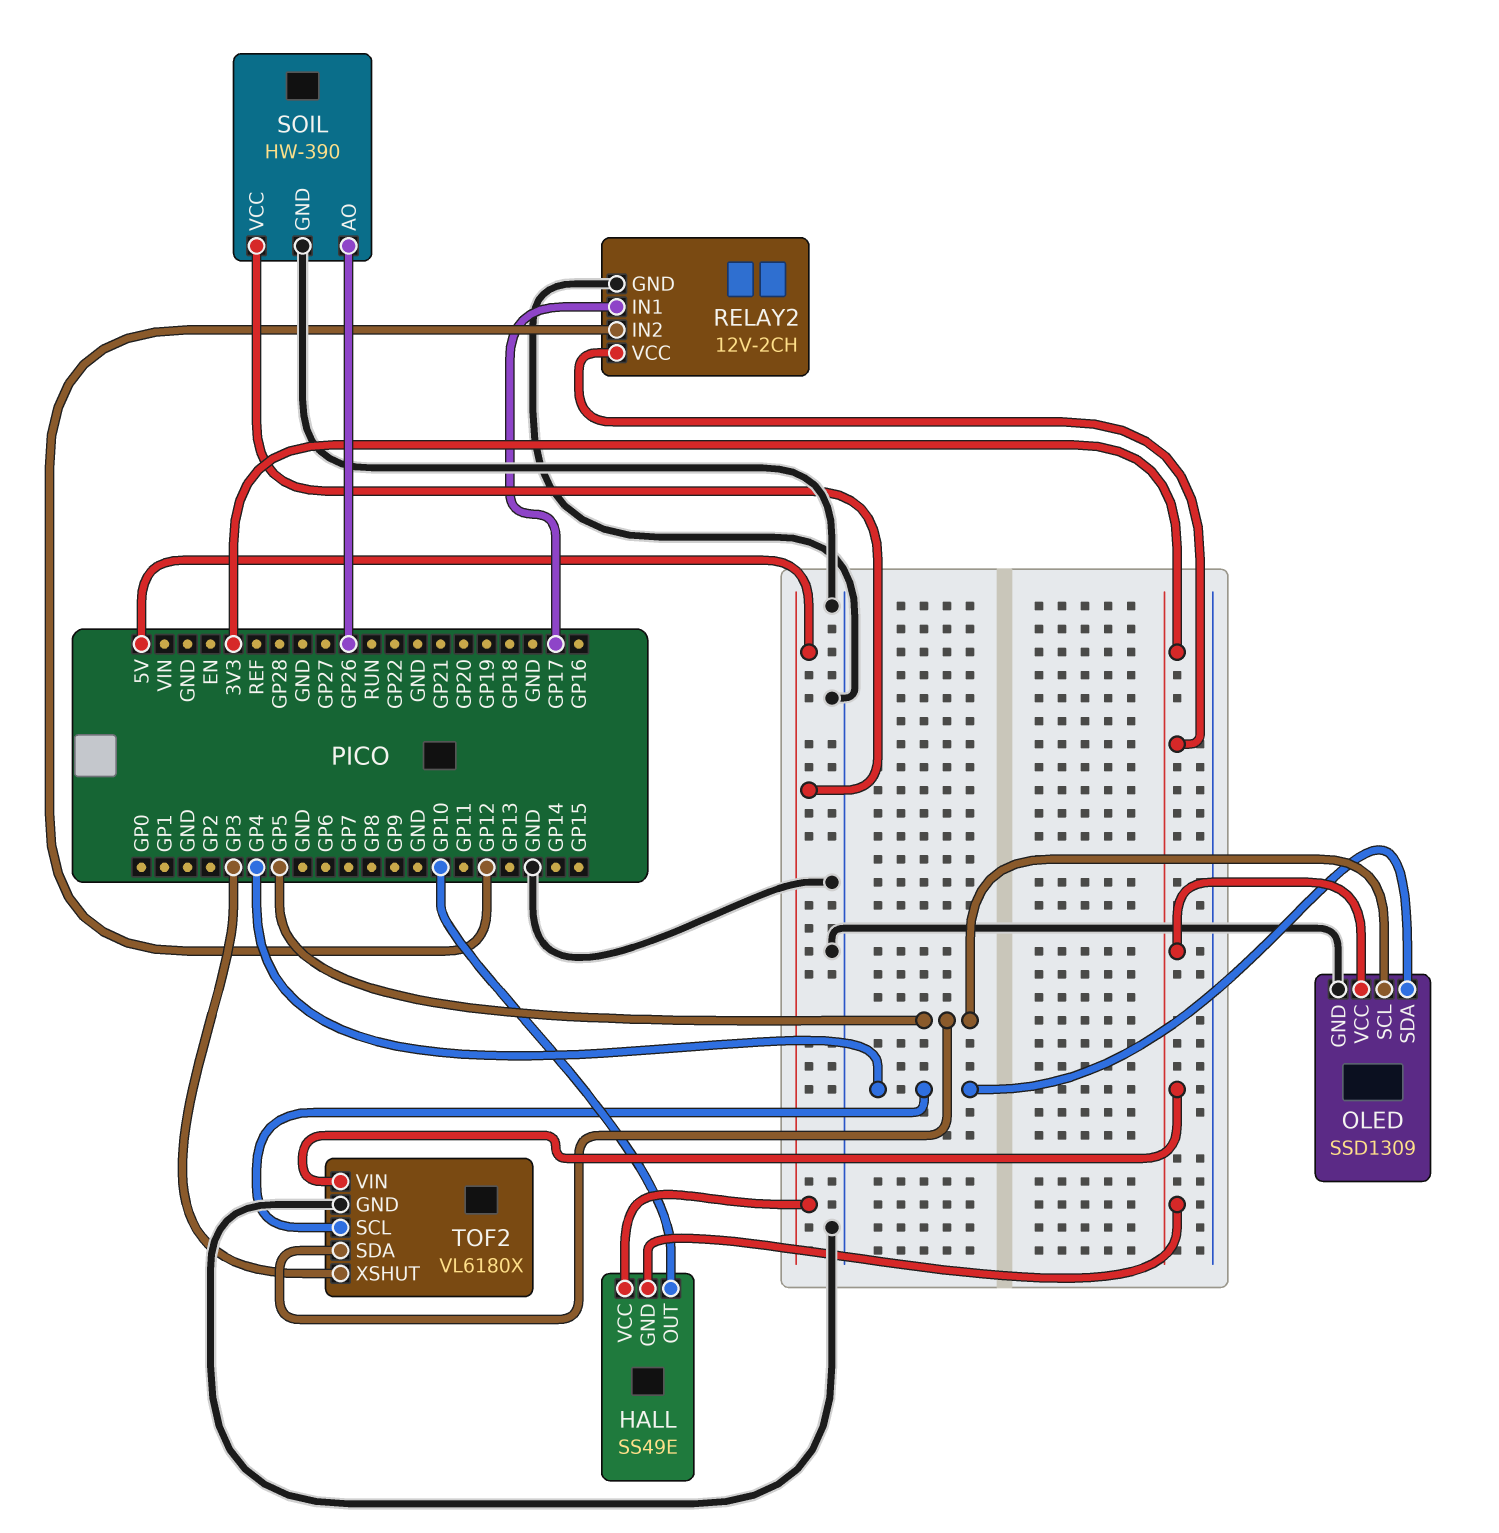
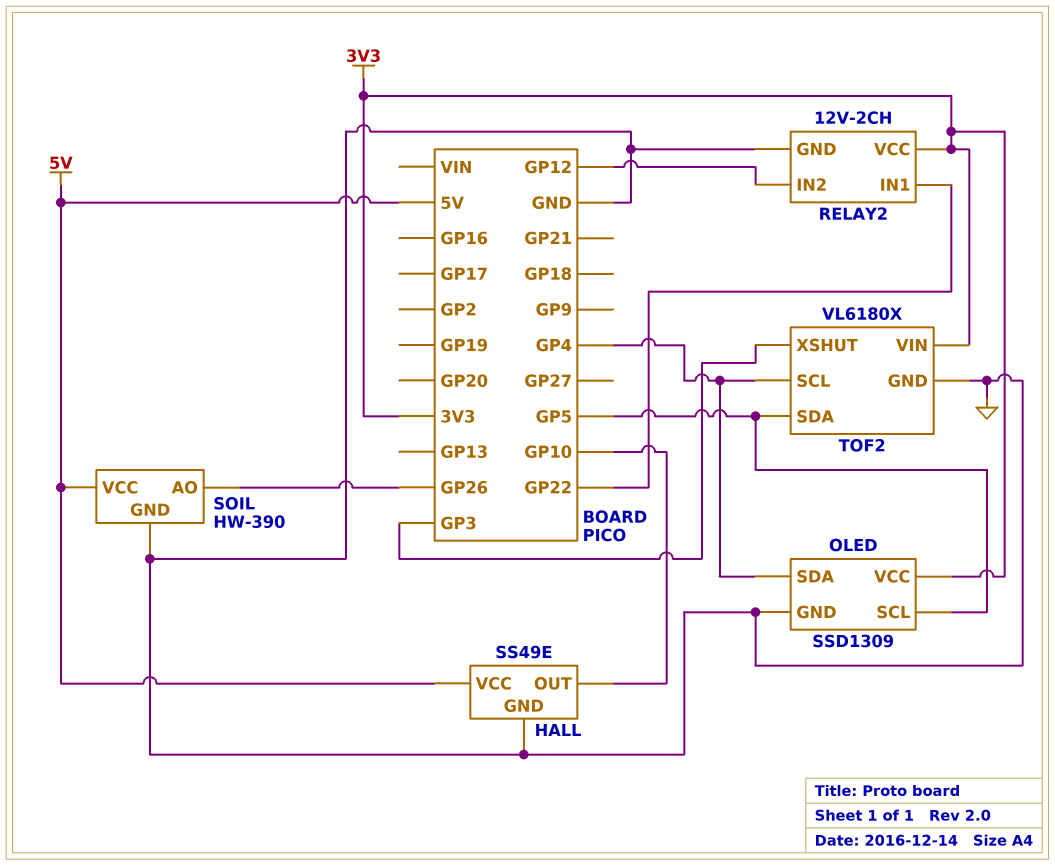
HALL pin GND: 3V3 -> GND
RELAY2 pin IN1: GP17 -> GP22

